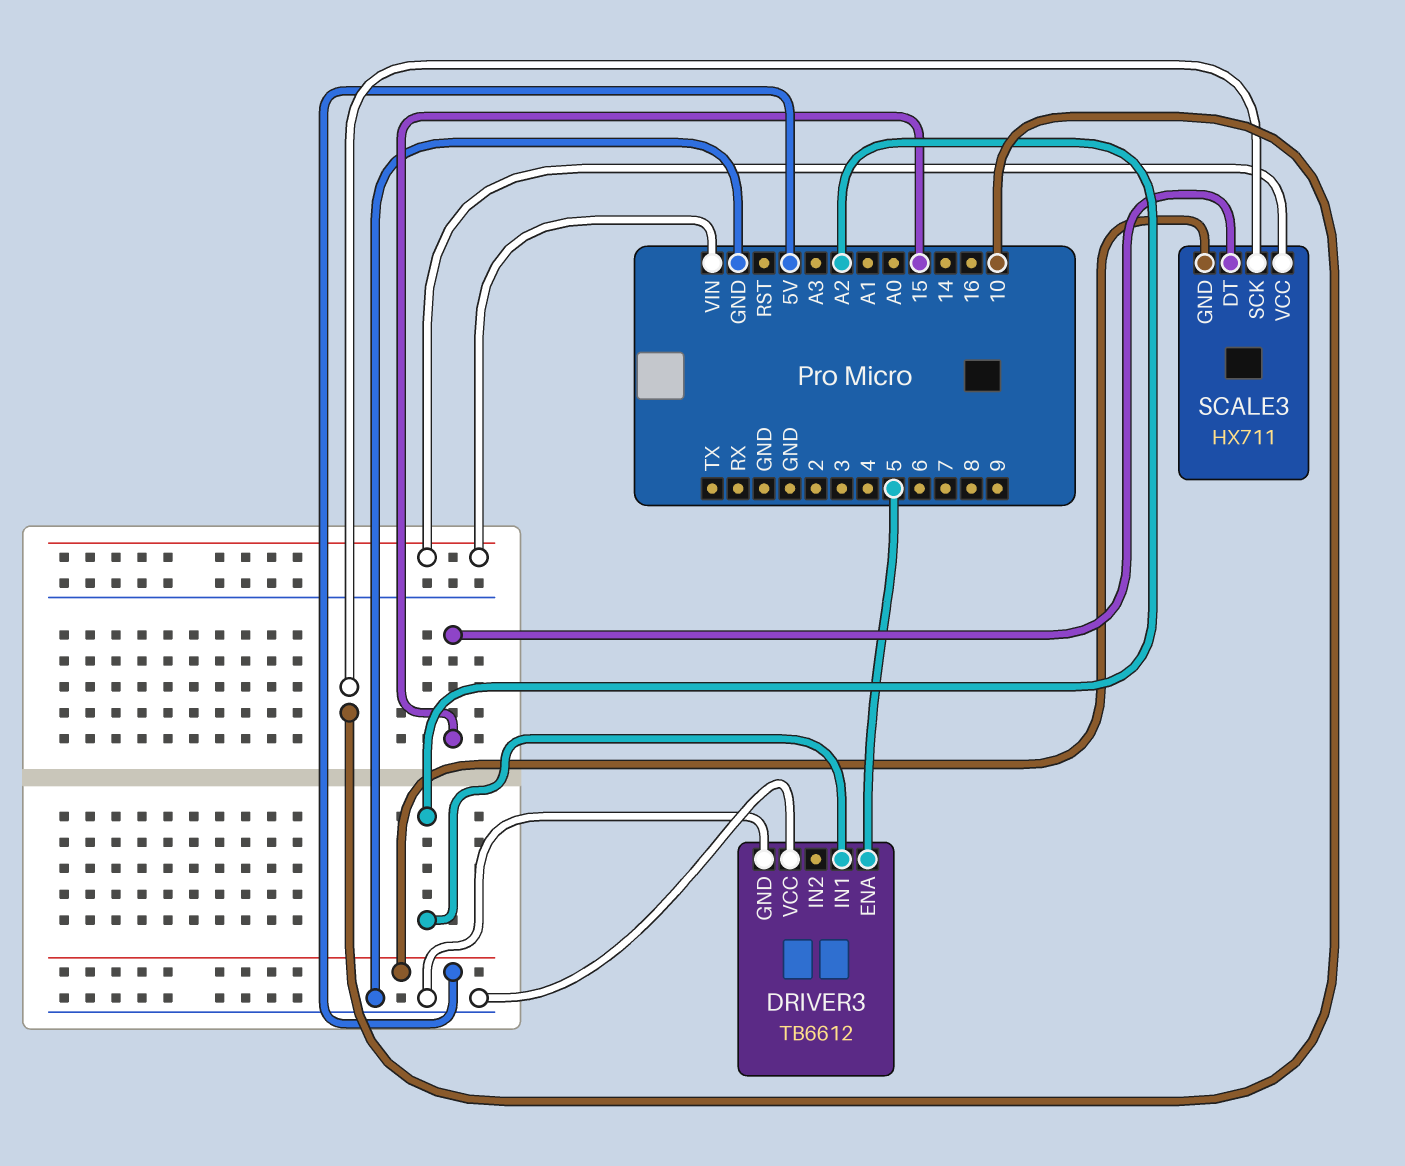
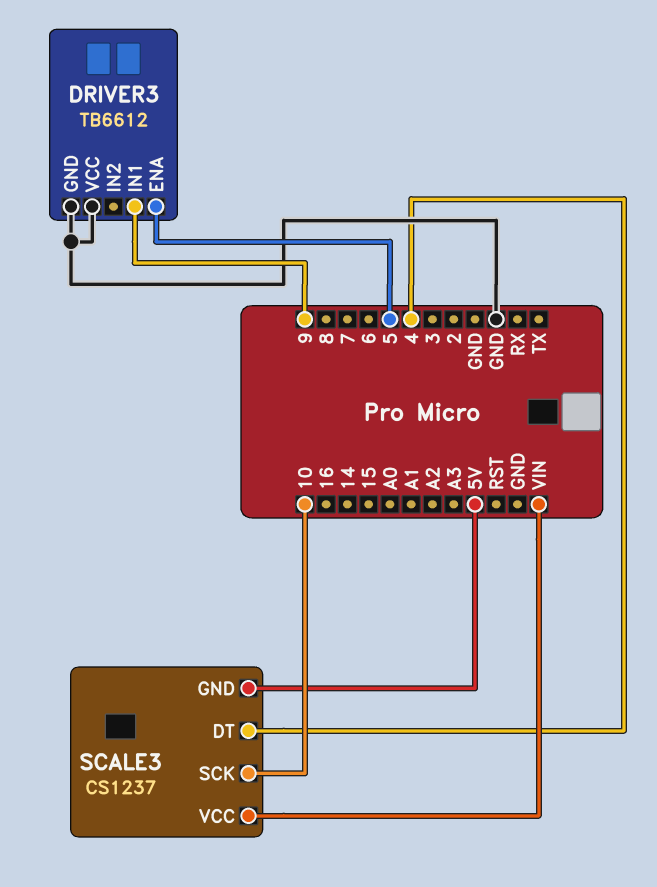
DRIVER3 pin IN1: A2 -> 9
SCALE3: HX711 -> CS1237
SCALE3 pin DT: 15 -> 4

